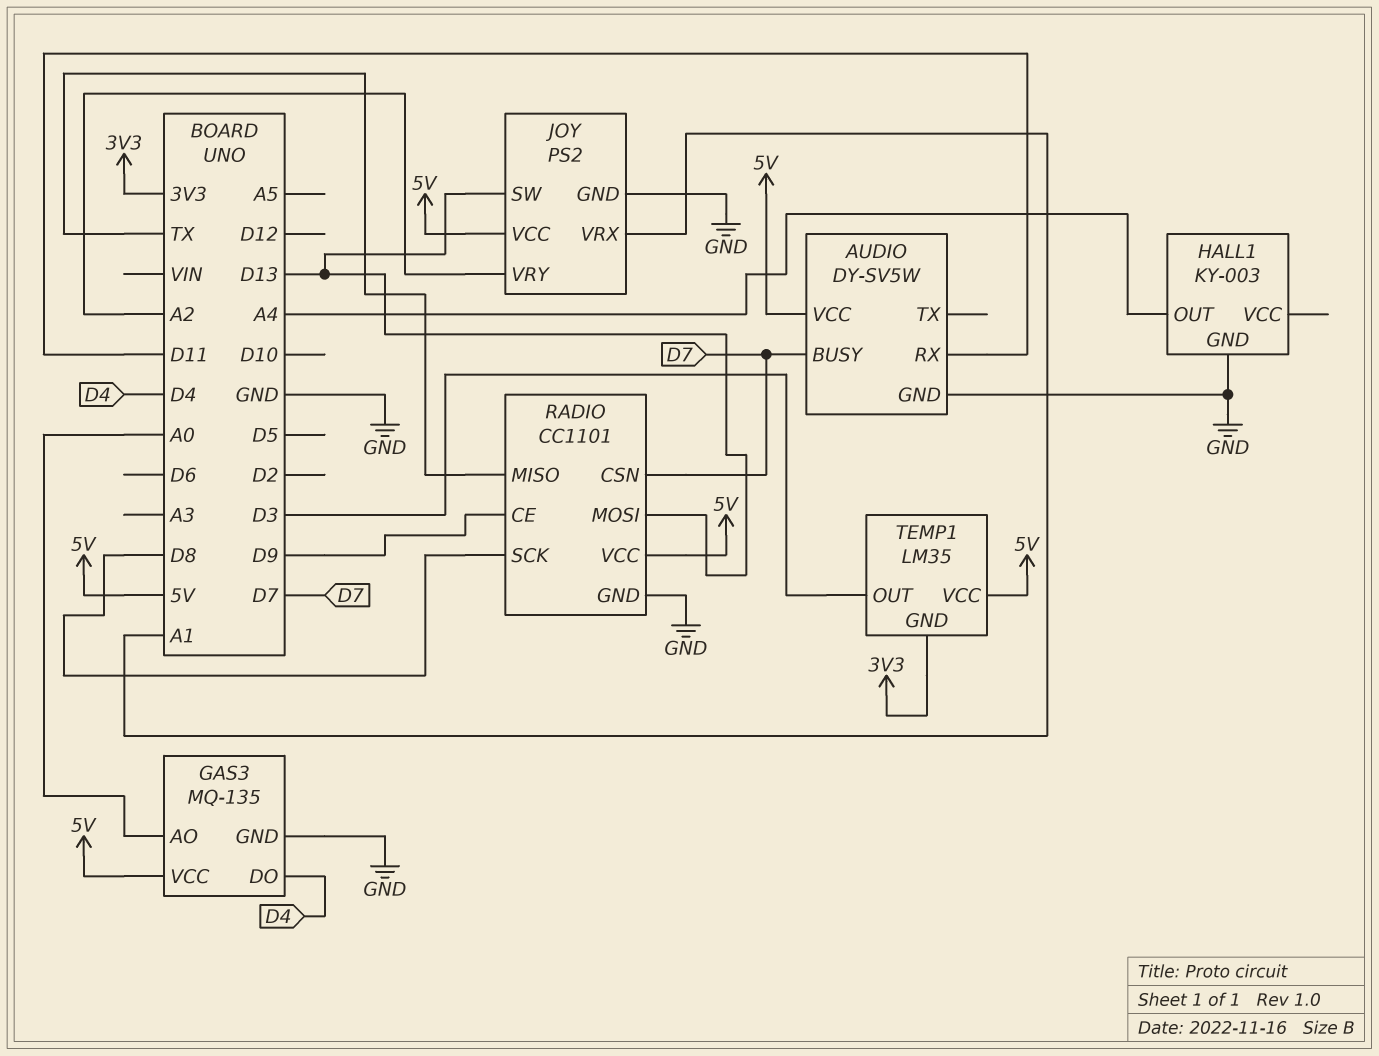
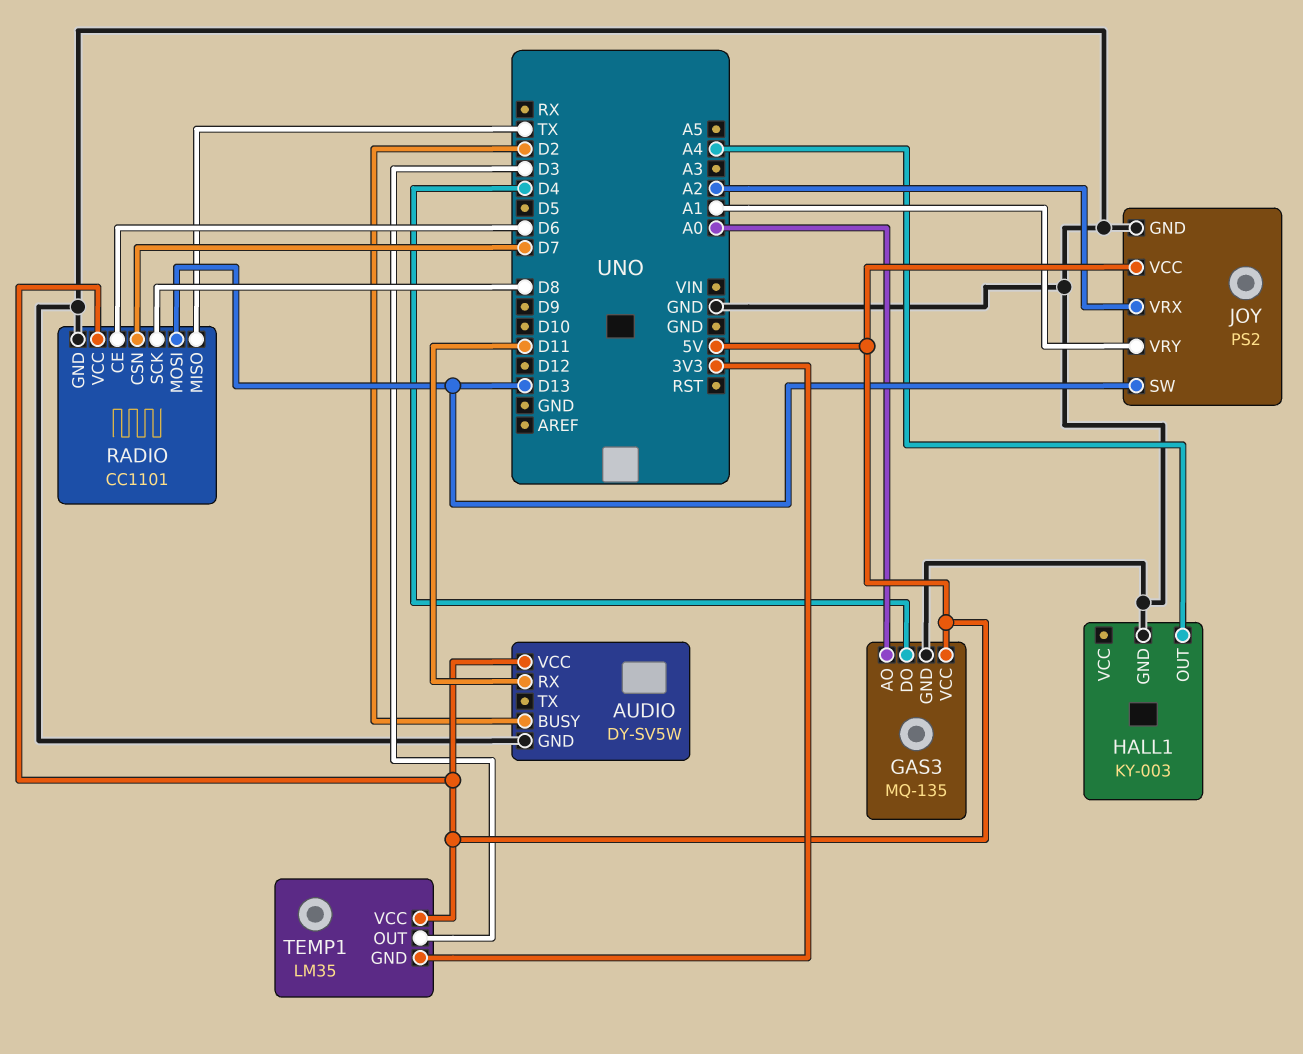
AUDIO pin BUSY: D7 -> D2
JOY pin VRX: A1 -> A2
JOY pin VRY: A2 -> A1
RADIO pin CE: D9 -> D6

